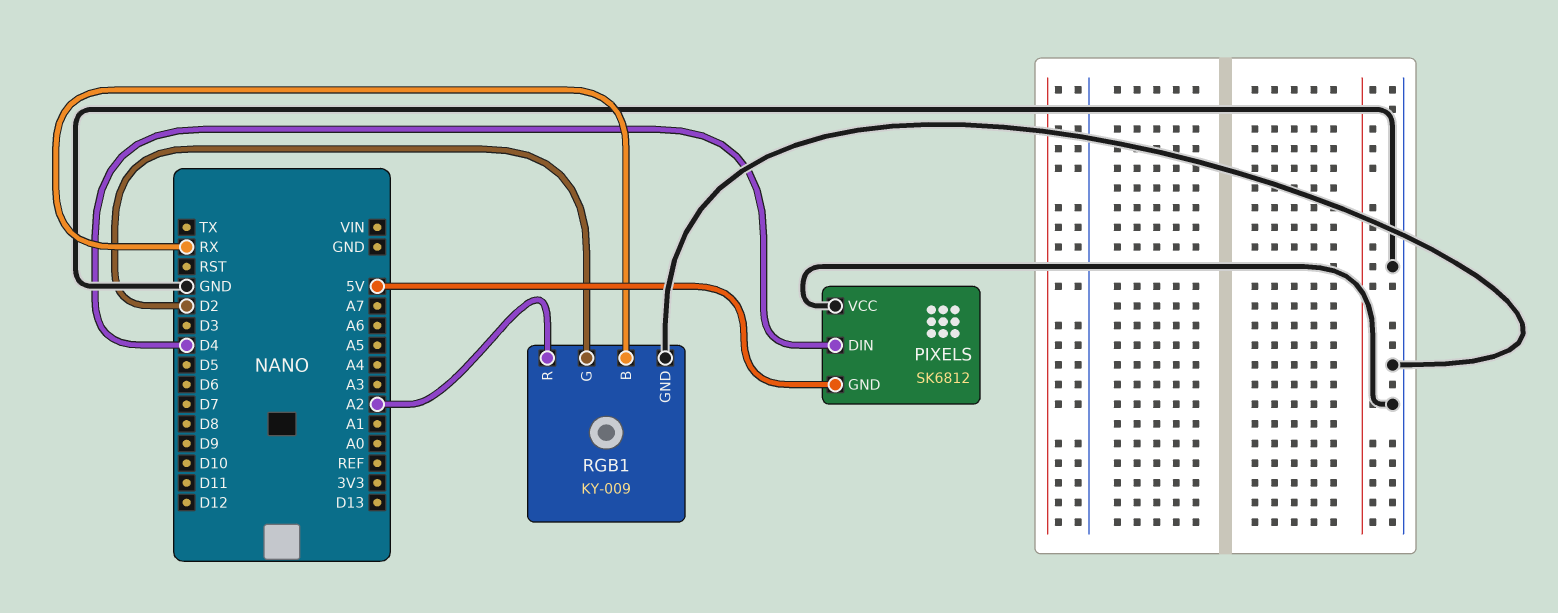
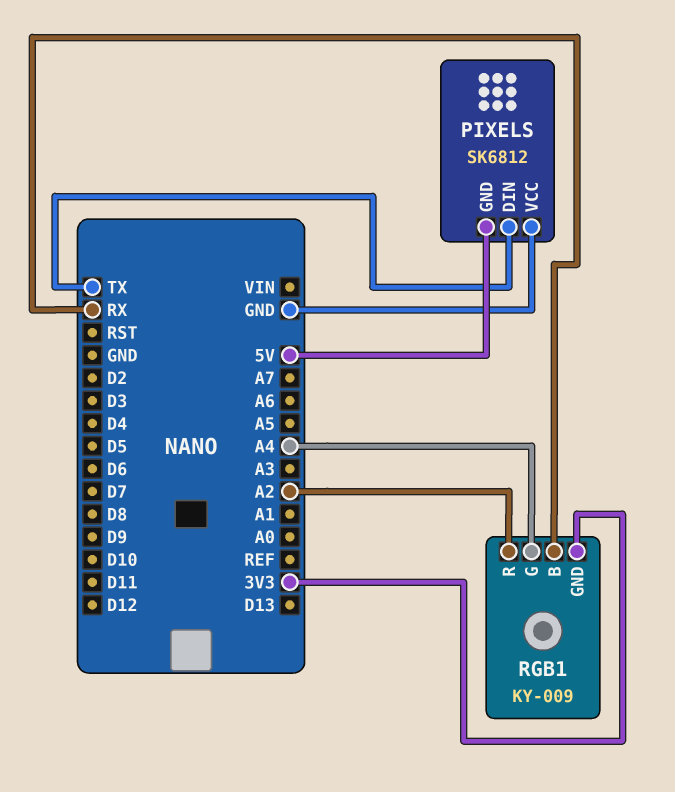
PIXELS pin DIN: D4 -> TX
RGB1 pin G: D2 -> A4
RGB1 pin GND: GND -> 3V3

